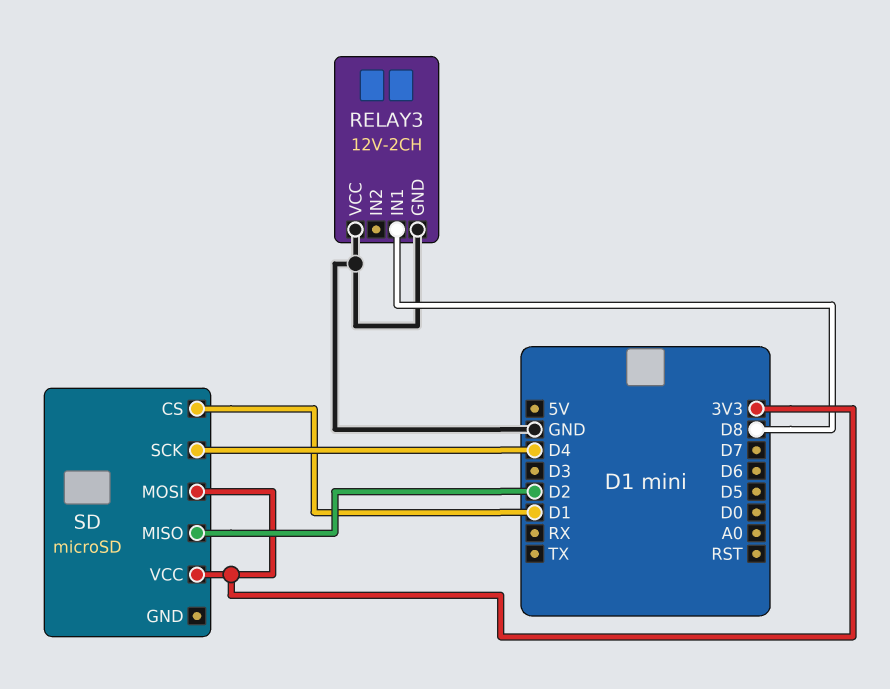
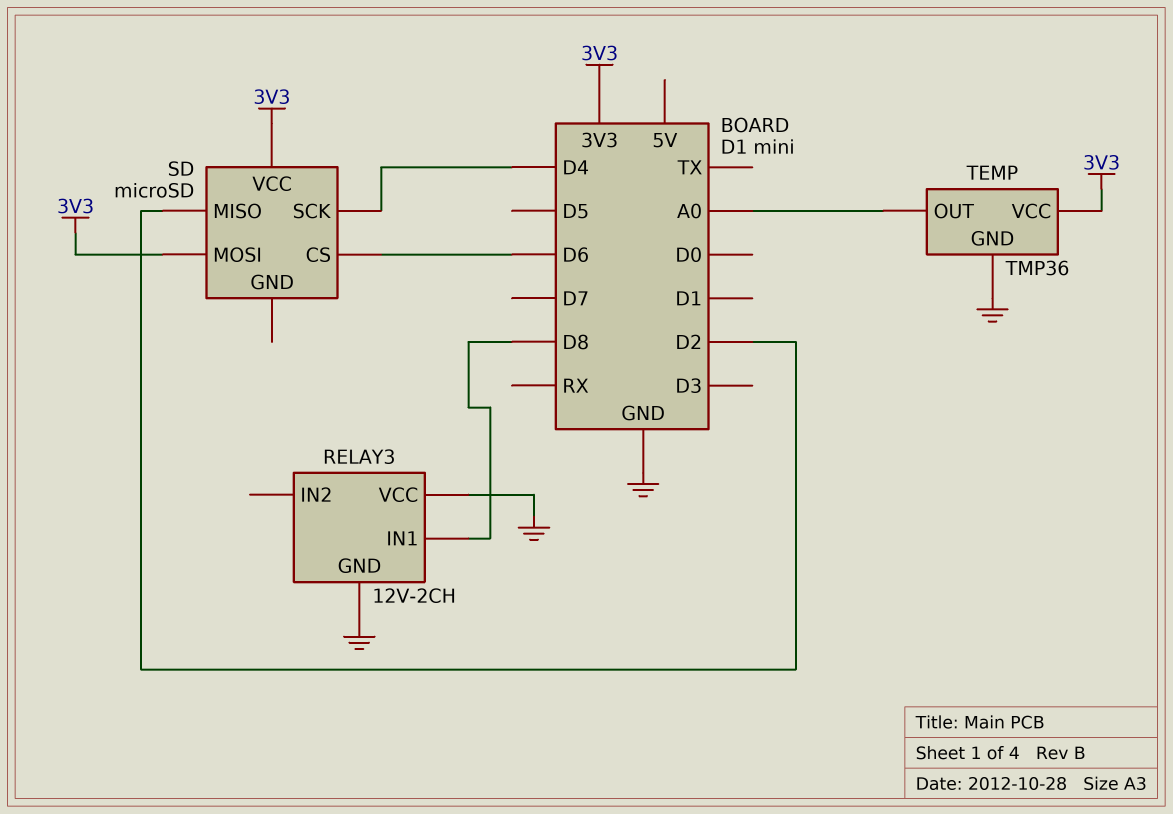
SD pin CS: D1 -> D6
TEMP: none -> TMP36
TEMP pin GND: none -> GND
TEMP pin OUT: none -> A0
TEMP pin VCC: none -> 3V3

